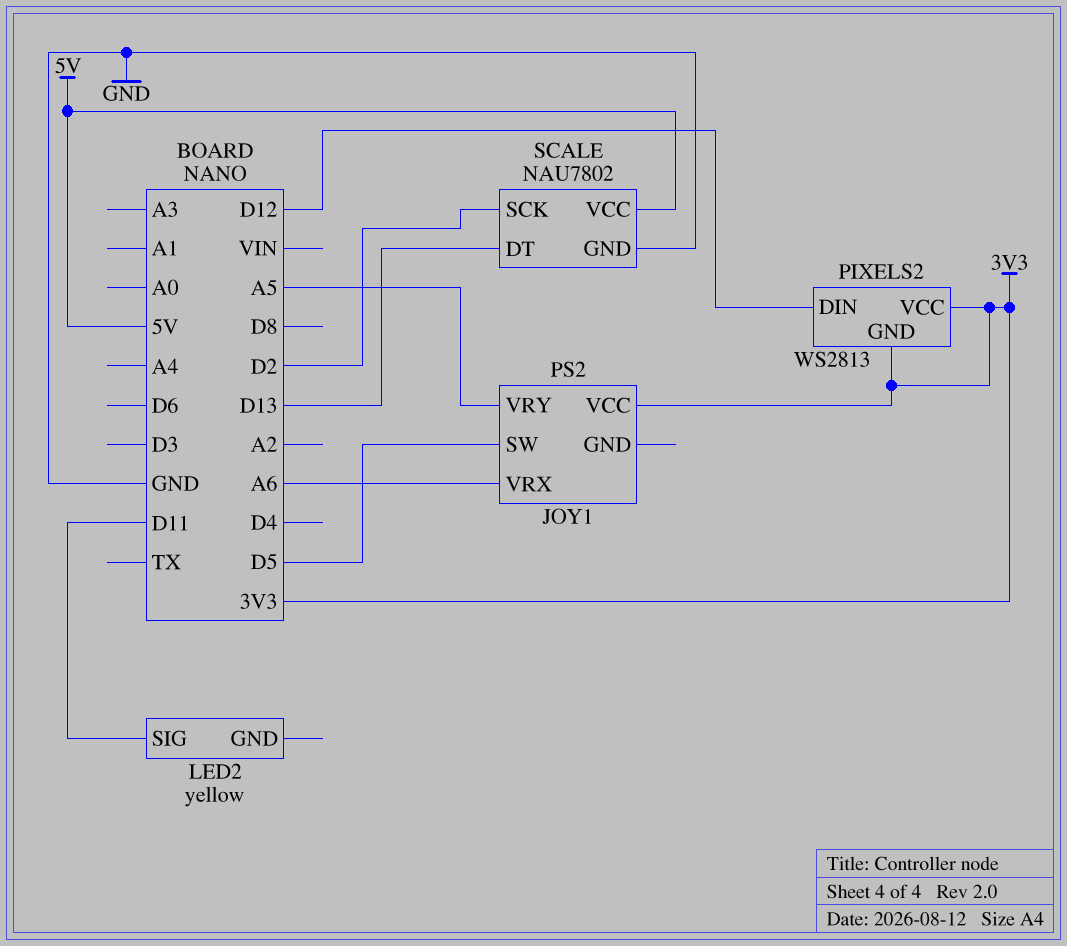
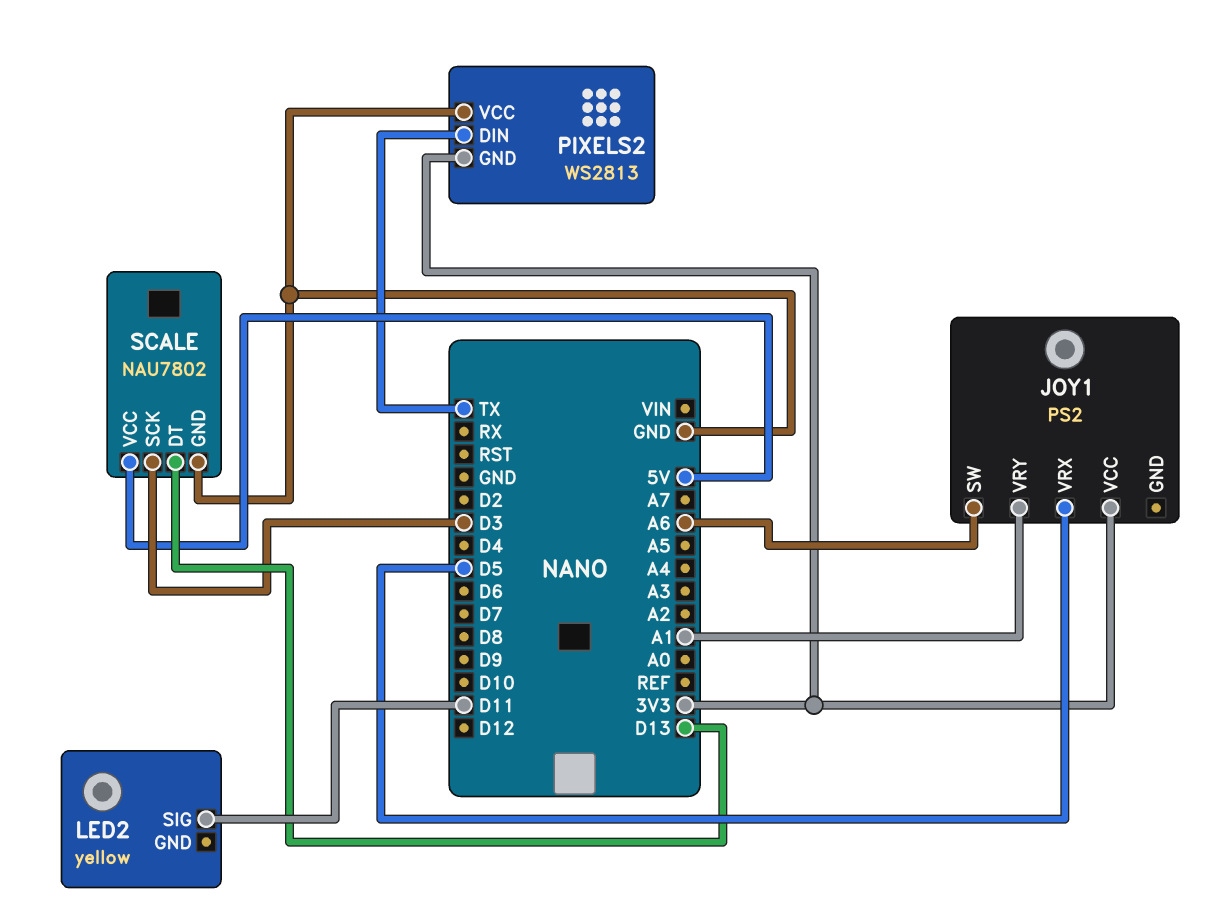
JOY1 pin SW: D5 -> A6
JOY1 pin VRX: A6 -> D5
JOY1 pin VRY: A5 -> A1
PIXELS2 pin DIN: D12 -> TX
PIXELS2 pin VCC: 3V3 -> GND
SCALE pin SCK: D2 -> D3

